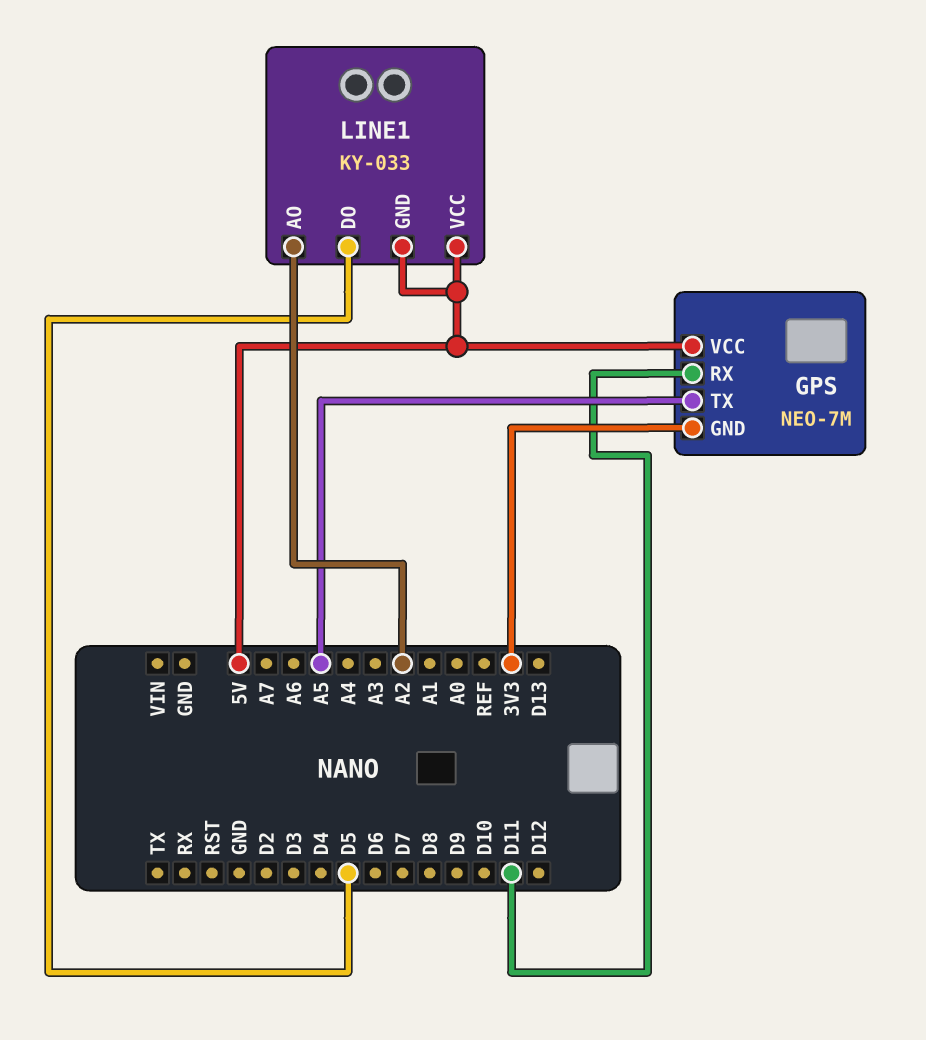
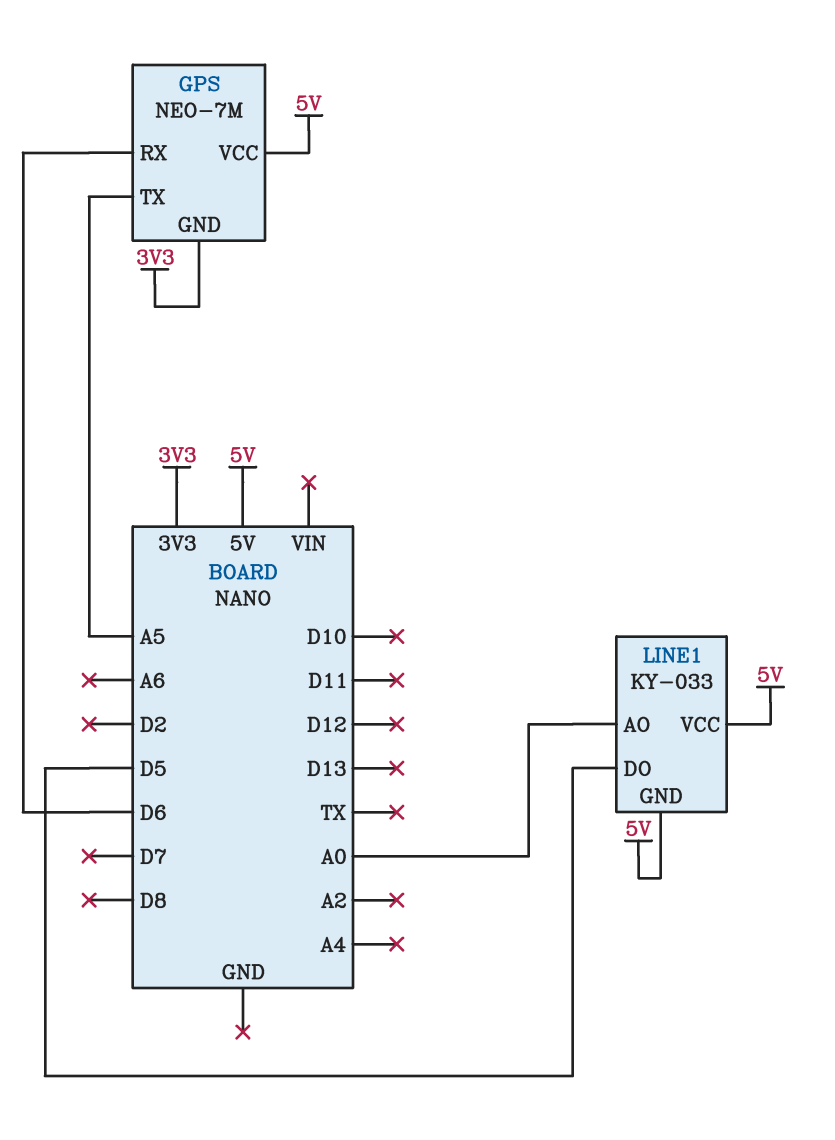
GPS pin RX: D11 -> D6
LINE1 pin AO: A2 -> A0

